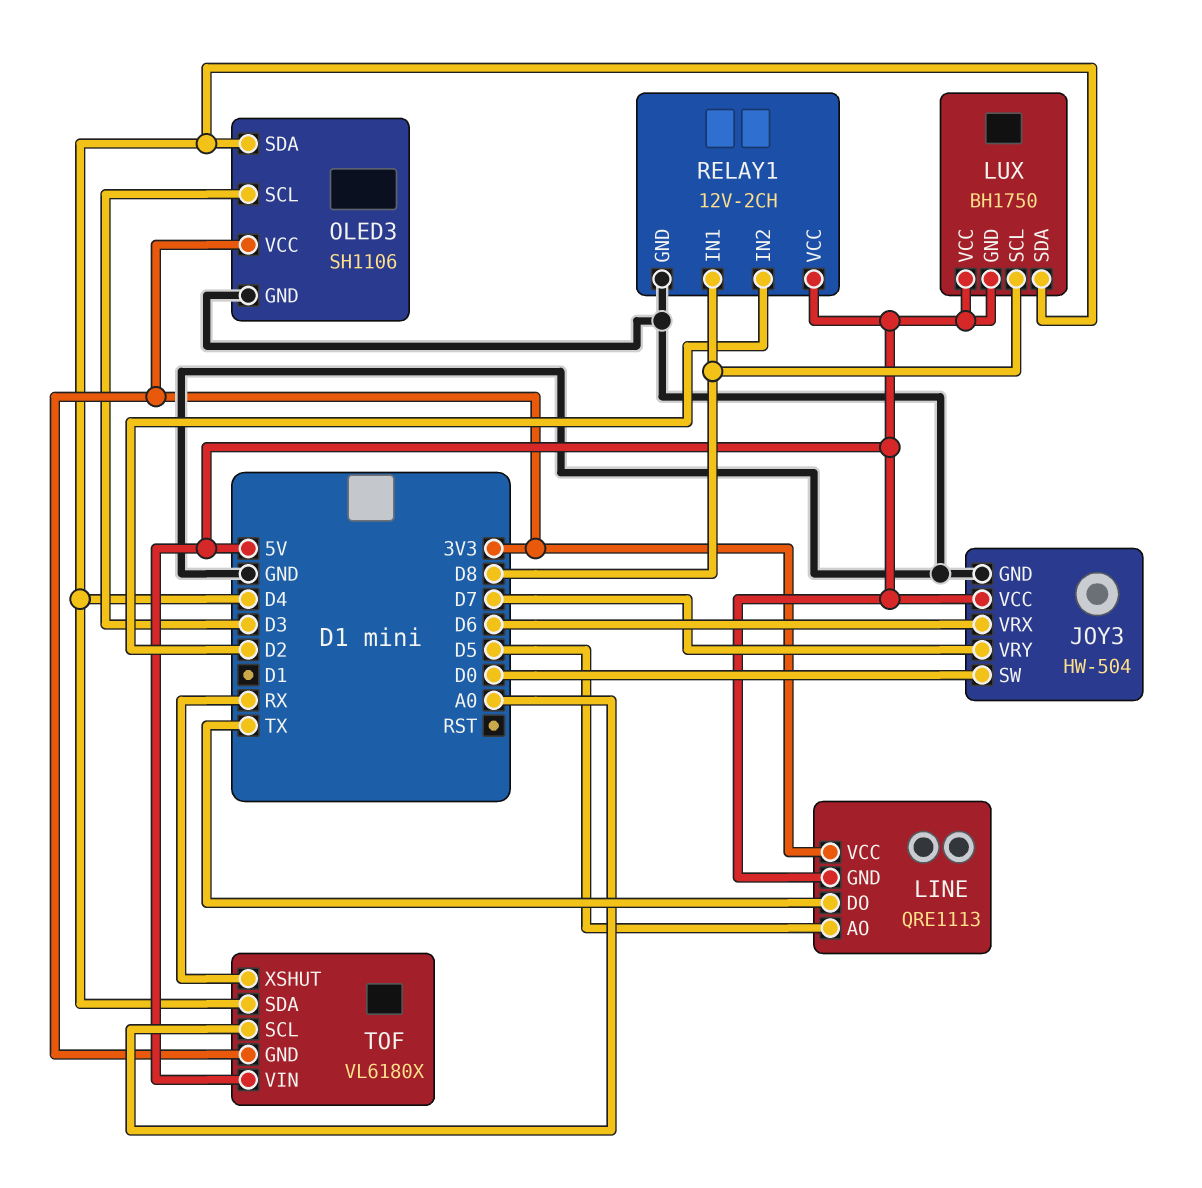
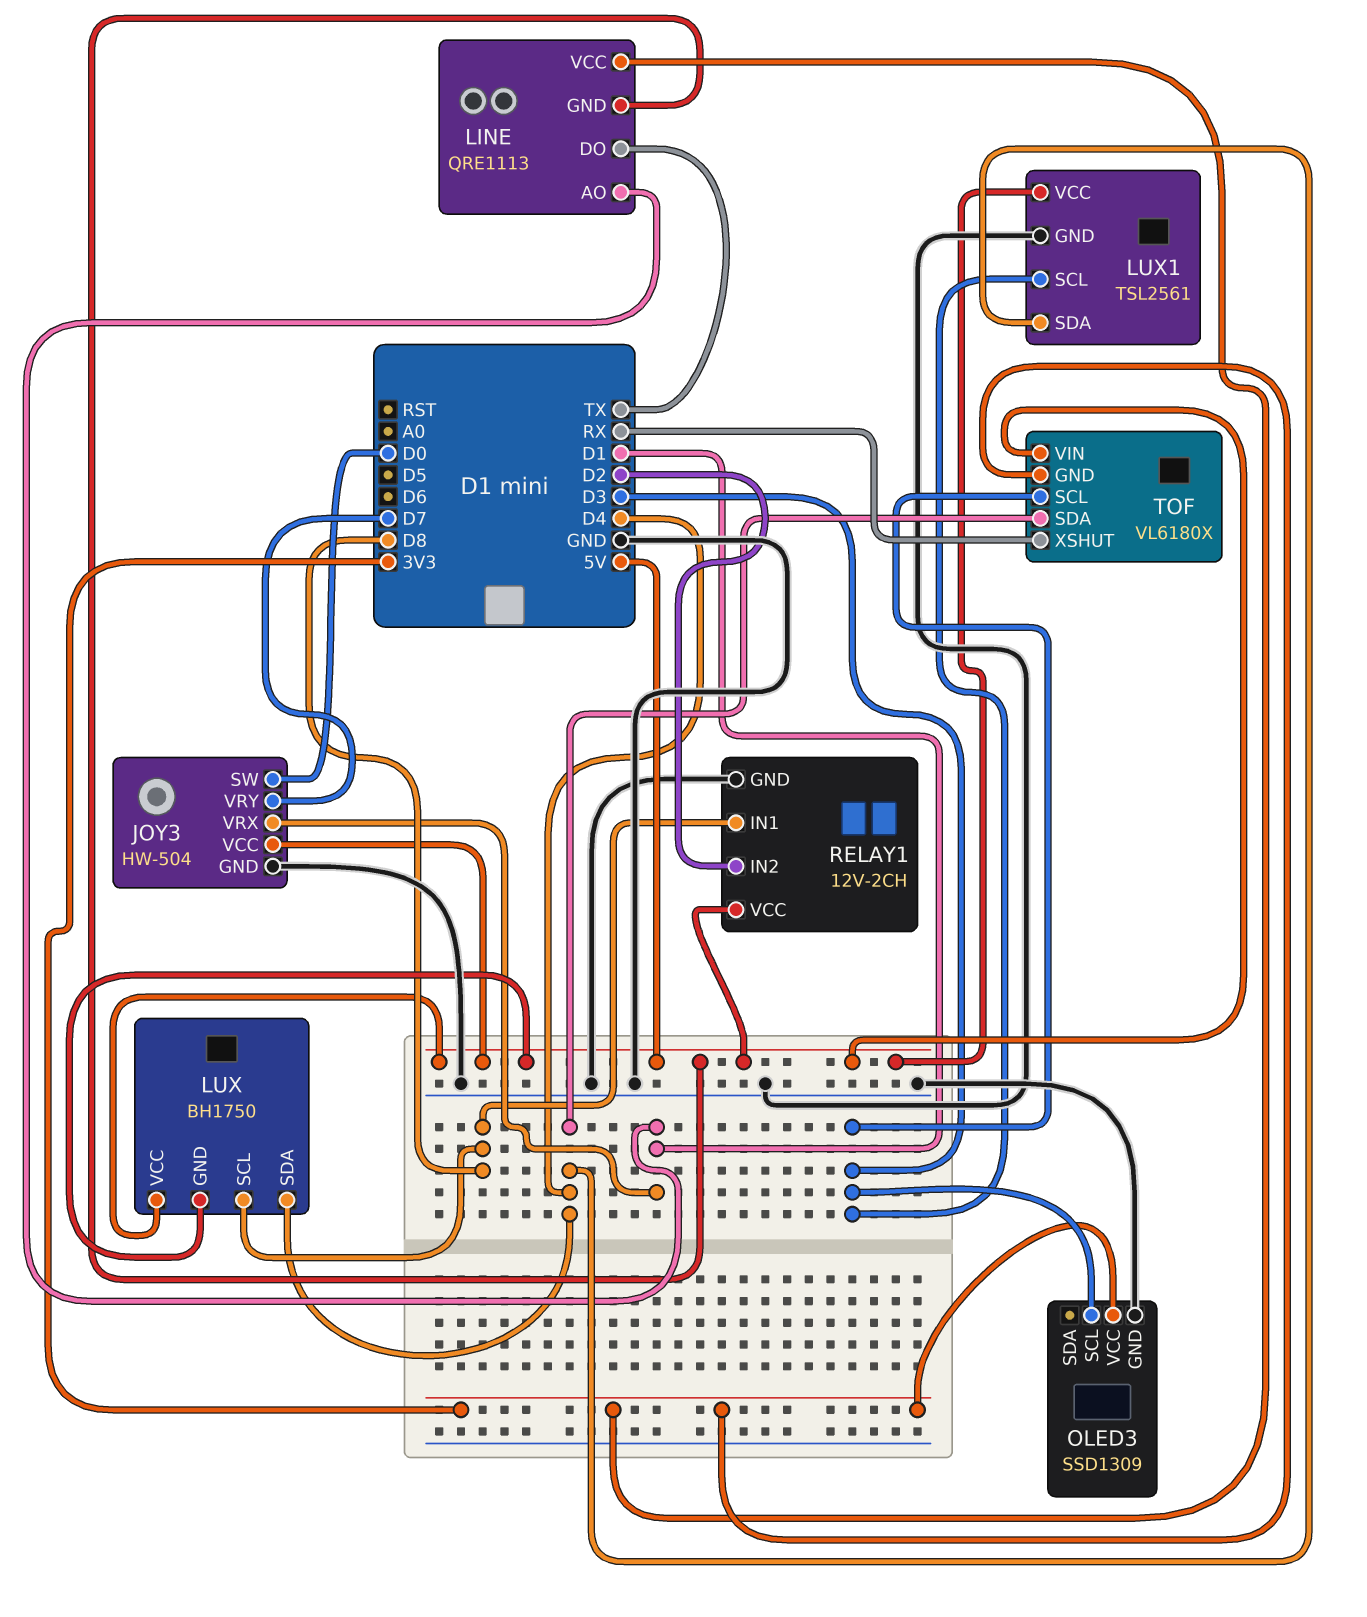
JOY3 pin VRX: D6 -> D1
LINE pin AO: D5 -> D1
LUX1: none -> TSL2561
LUX1 pin GND: none -> GND
LUX1 pin SCL: none -> D3
LUX1 pin SDA: none -> D4
LUX1 pin VCC: none -> 5V
OLED3: SH1106 -> SSD1309
OLED3 pin SDA: D4 -> none
TOF pin SCL: A0 -> D3

